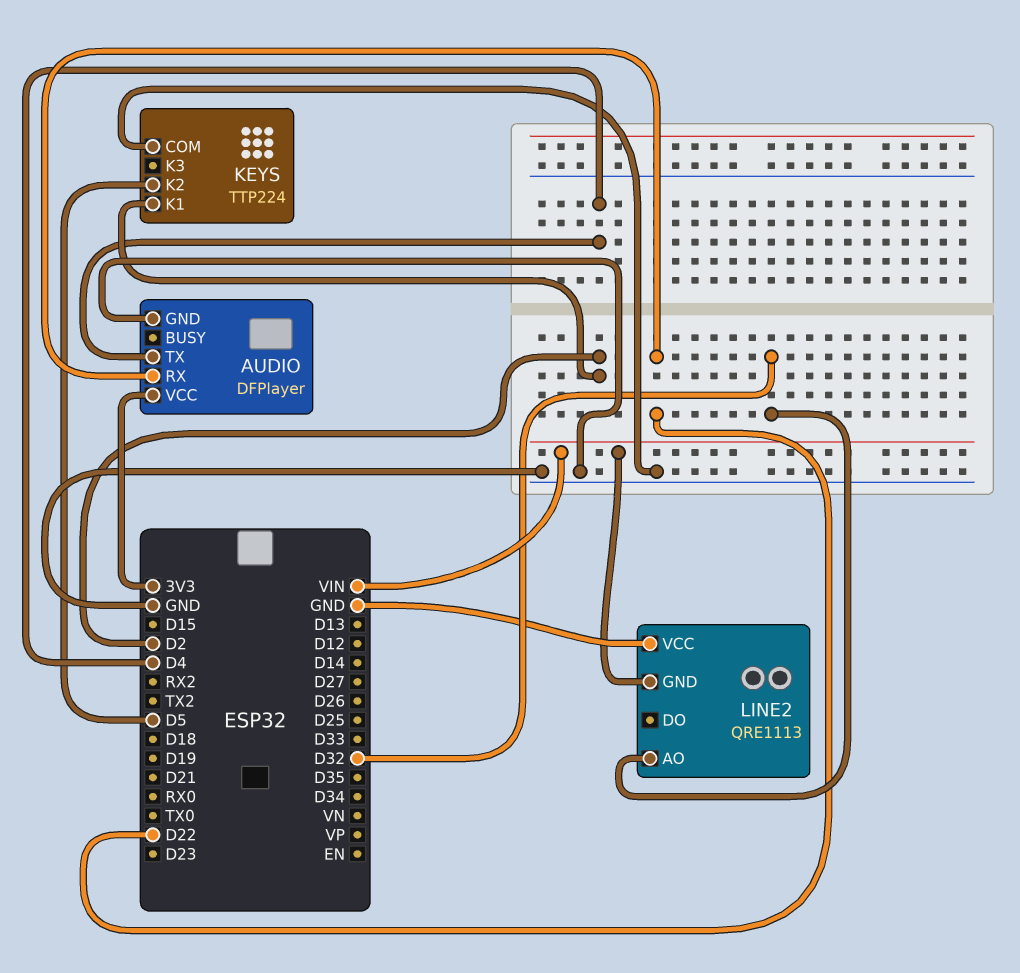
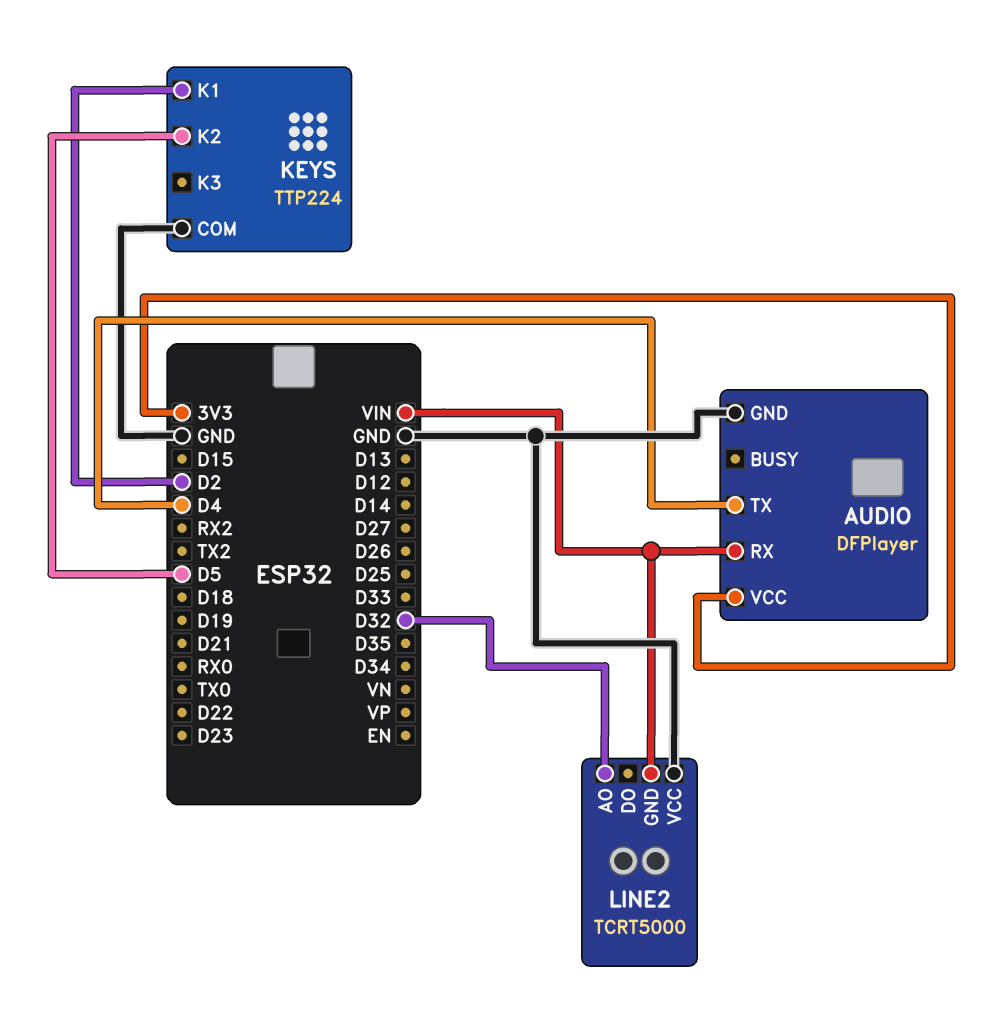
AUDIO pin RX: D22 -> VIN
LINE2: QRE1113 -> TCRT5000

